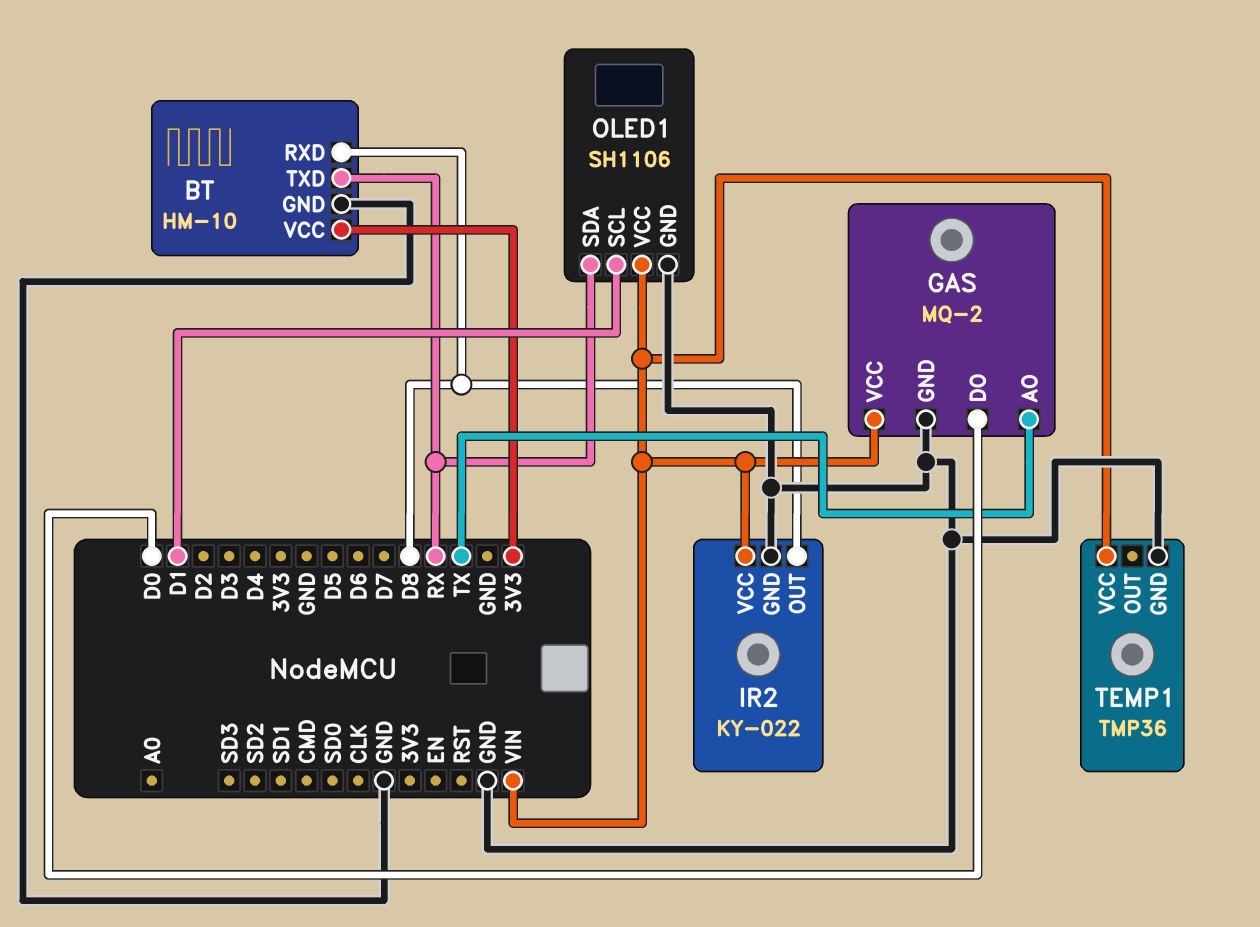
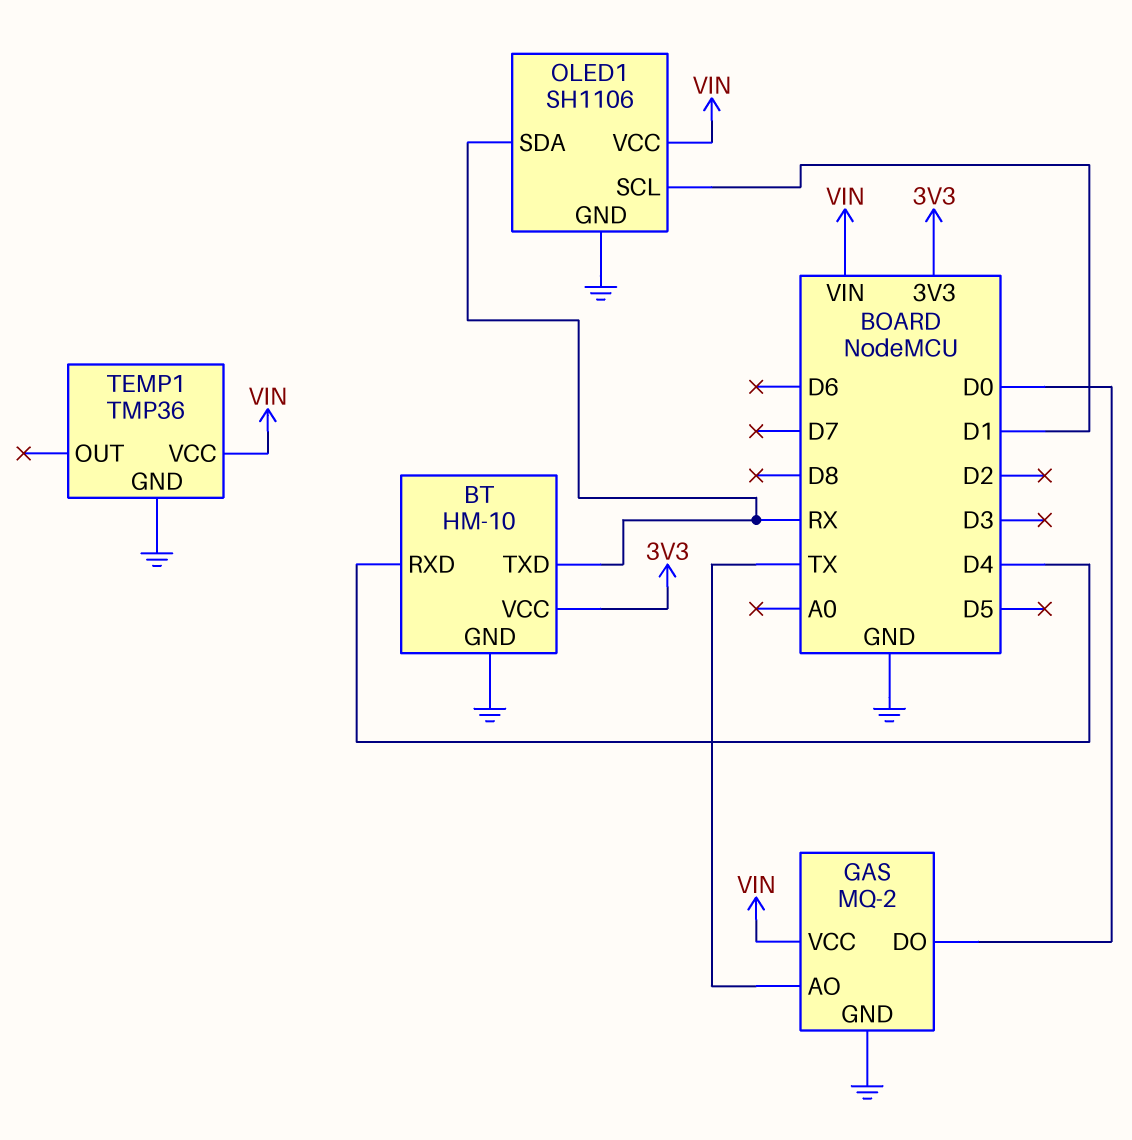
BT pin RXD: D8 -> D4
IR2: KY-022 -> none
IR2 pin GND: GND -> none
IR2 pin OUT: D8 -> none
IR2 pin VCC: VIN -> none

